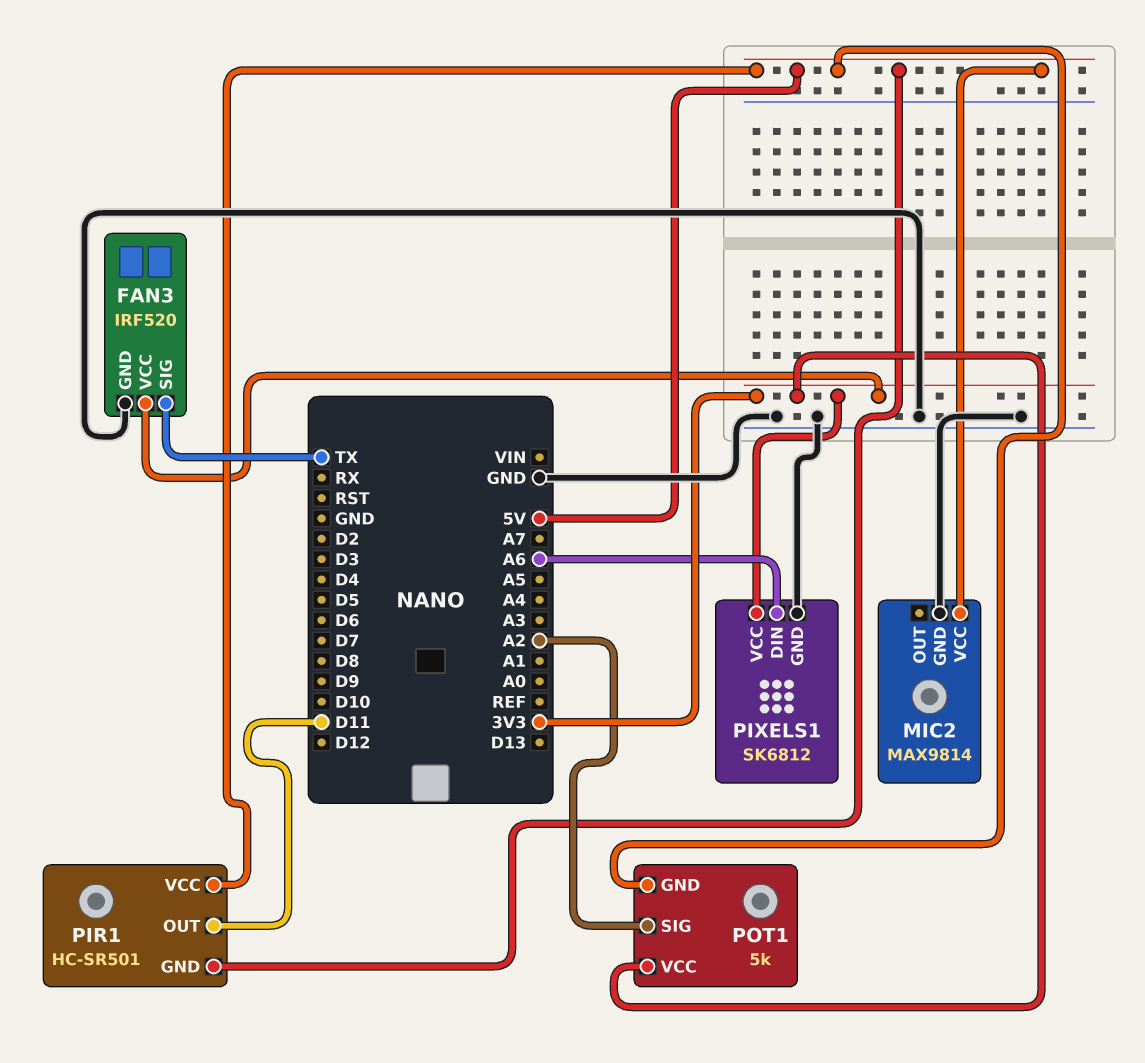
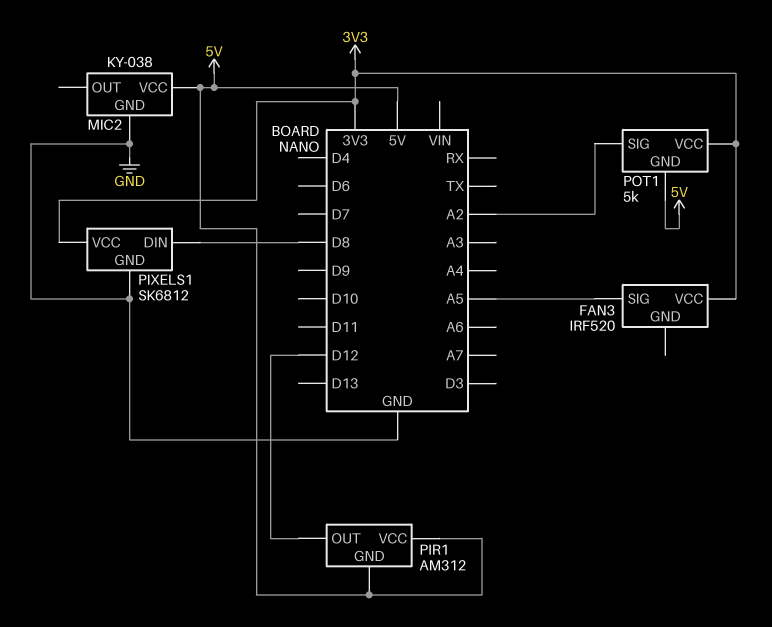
FAN3 pin GND: GND -> none
FAN3 pin SIG: TX -> A5
MIC2: MAX9814 -> KY-038
PIR1: HC-SR501 -> AM312
PIR1 pin OUT: D11 -> D12
PIXELS1 pin DIN: A6 -> D8

